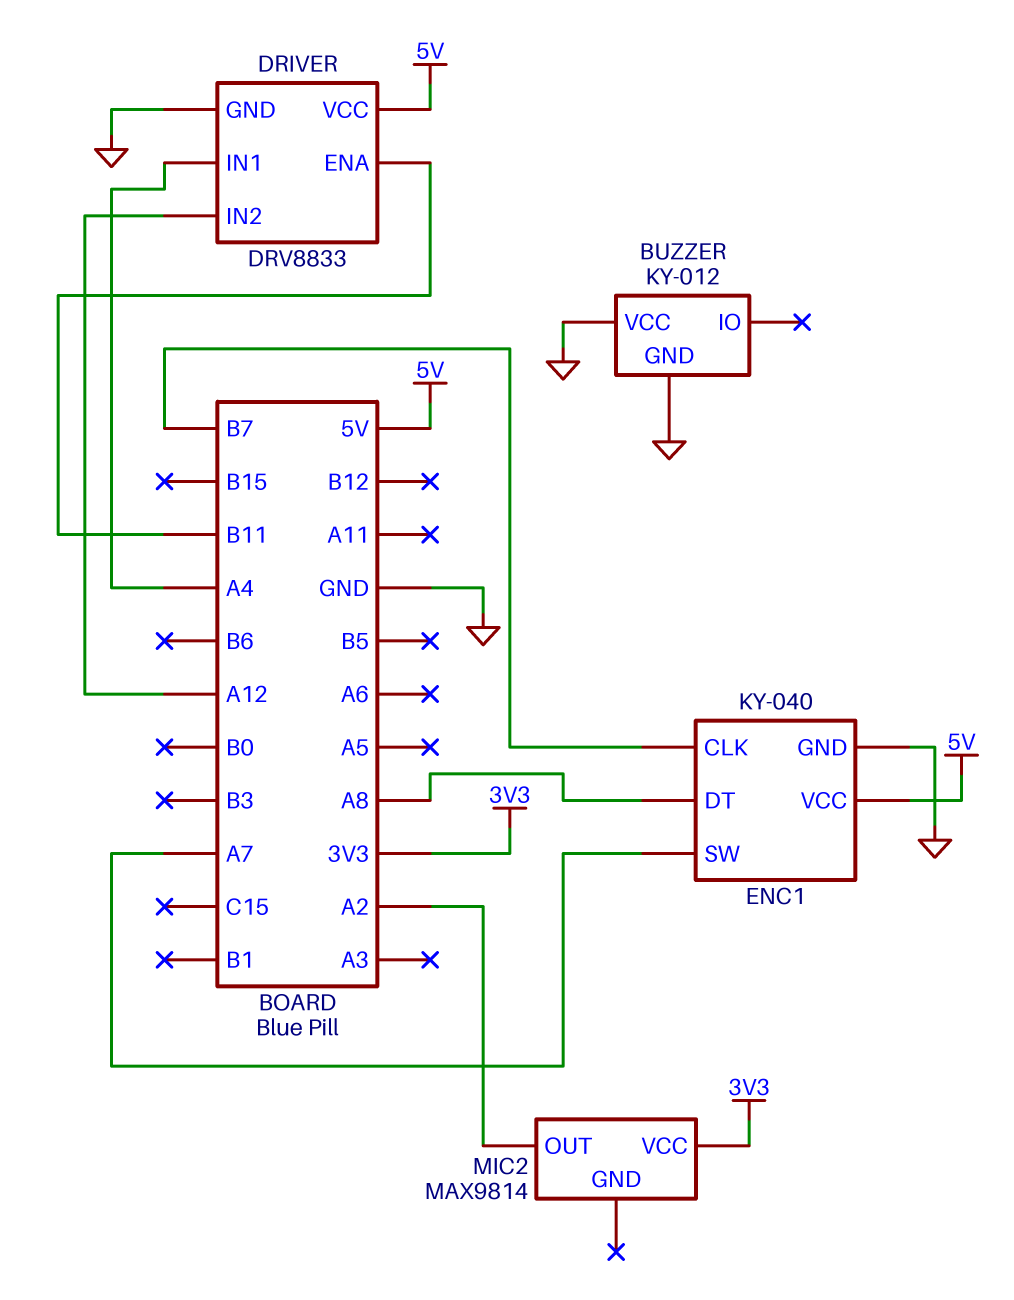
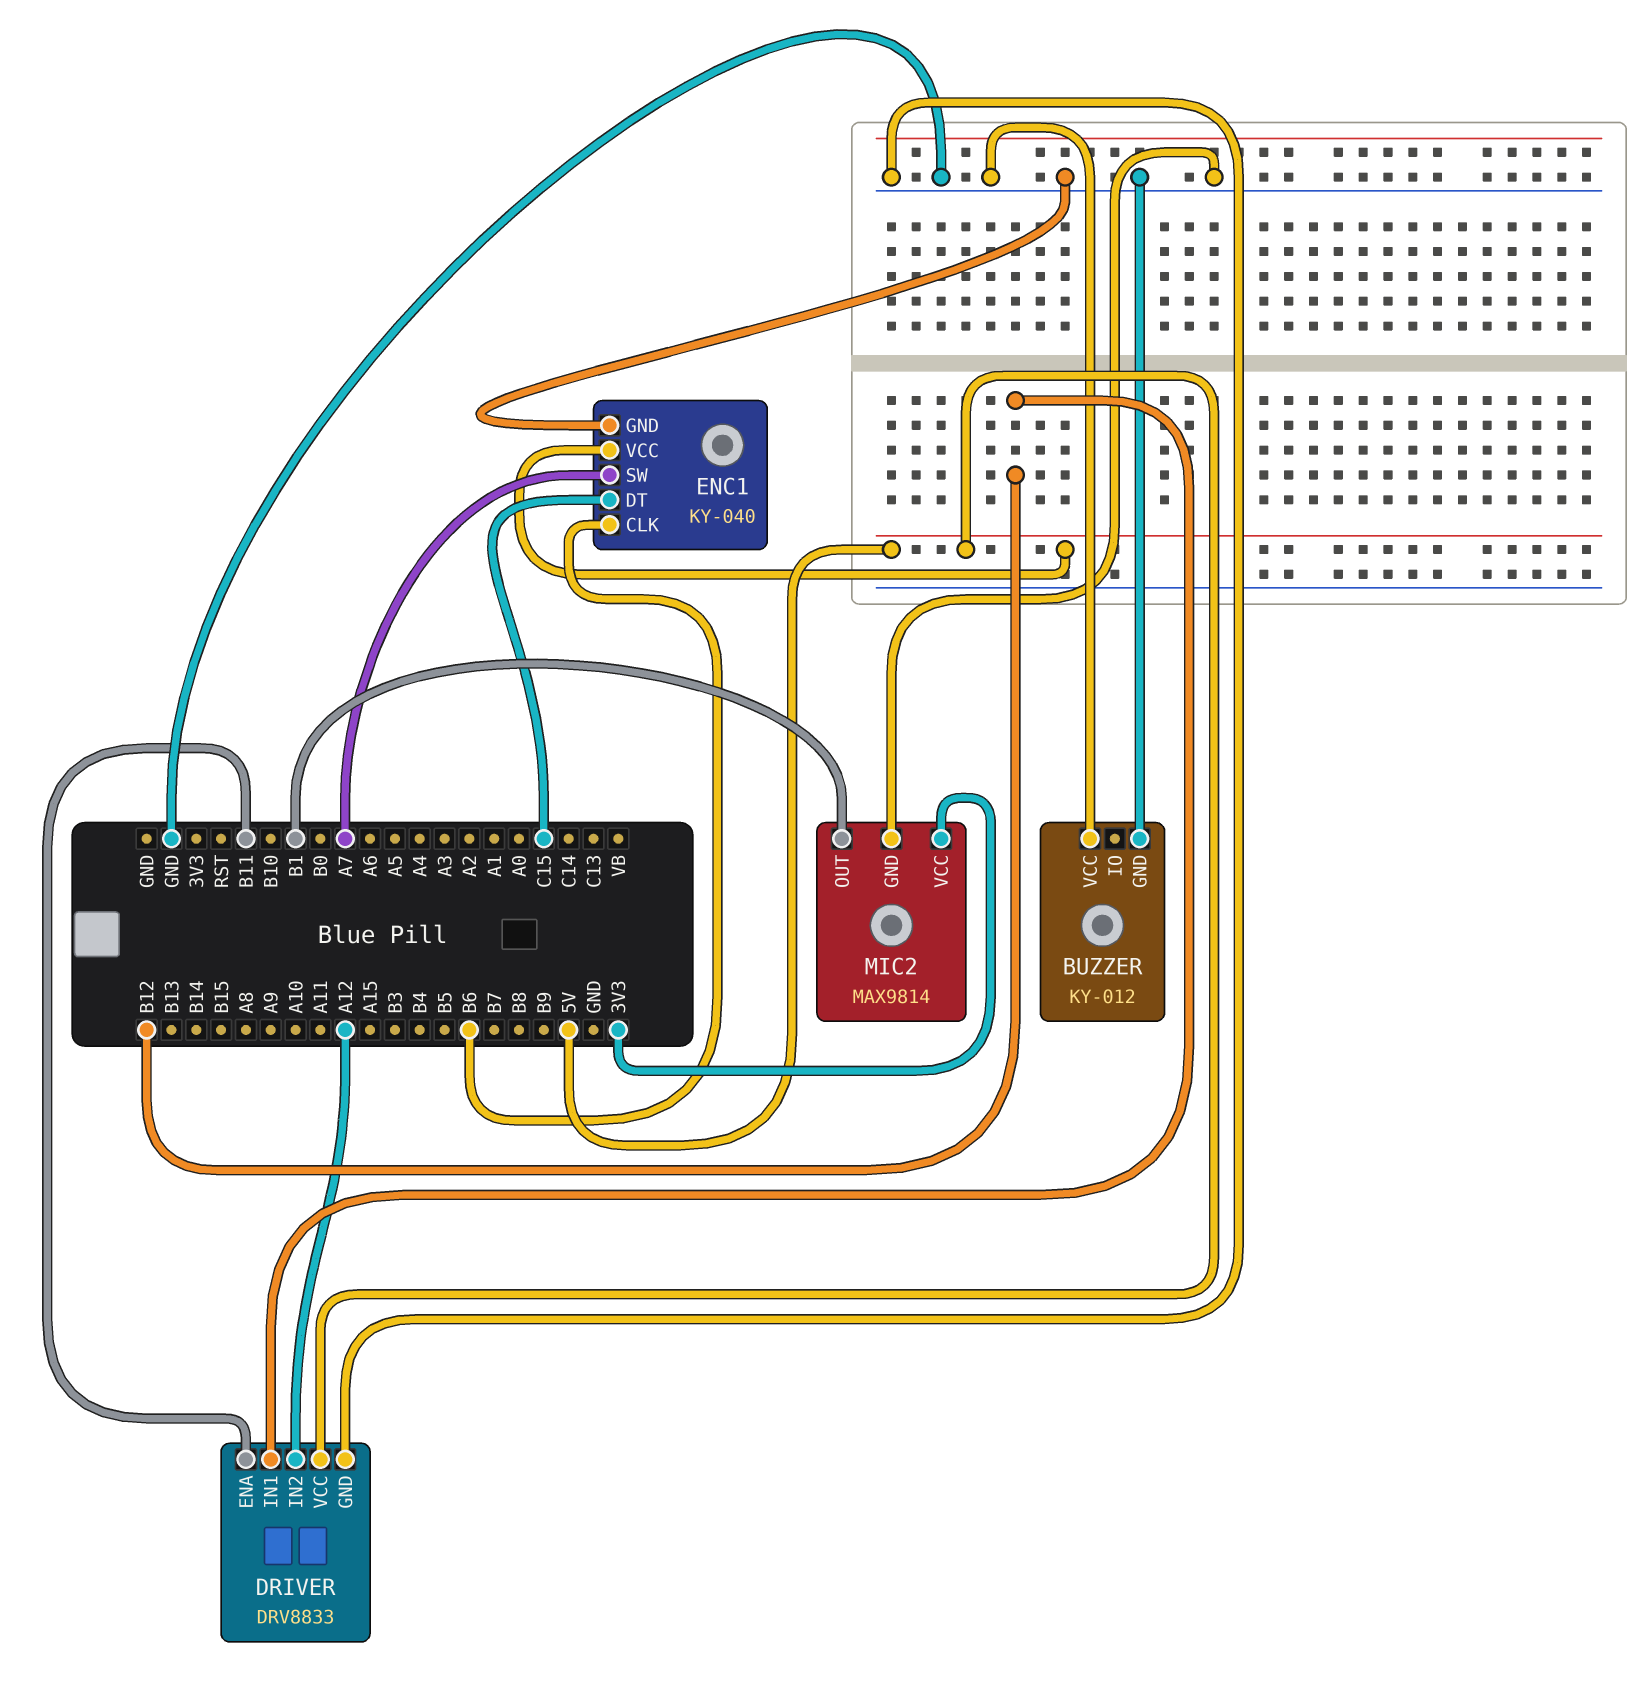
DRIVER pin IN1: A4 -> B12
ENC1 pin CLK: B7 -> B6
ENC1 pin DT: A8 -> C15
MIC2 pin GND: none -> GND
MIC2 pin OUT: A2 -> B1

